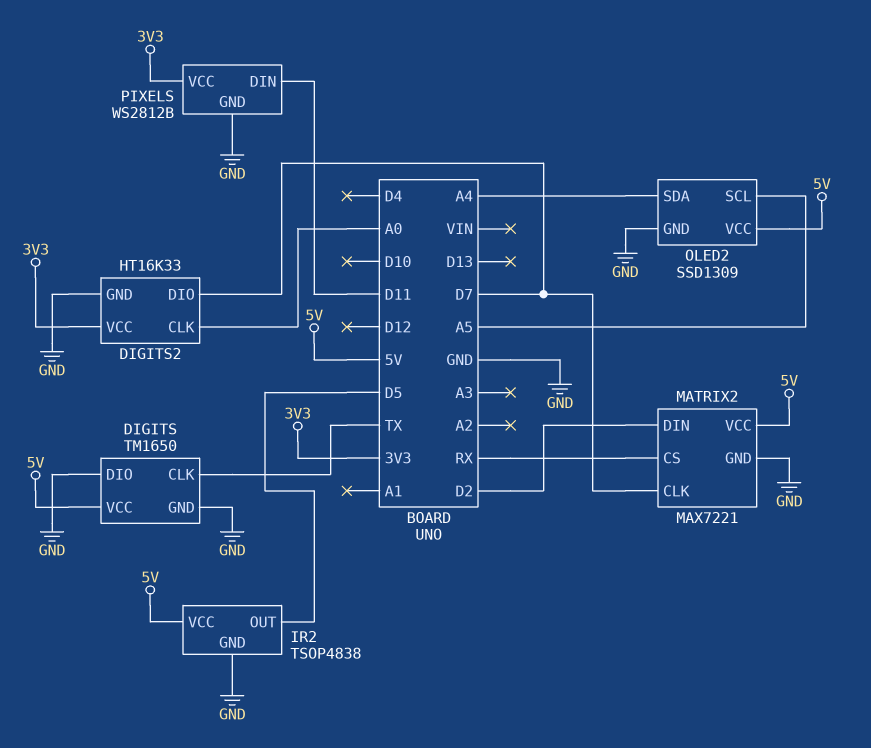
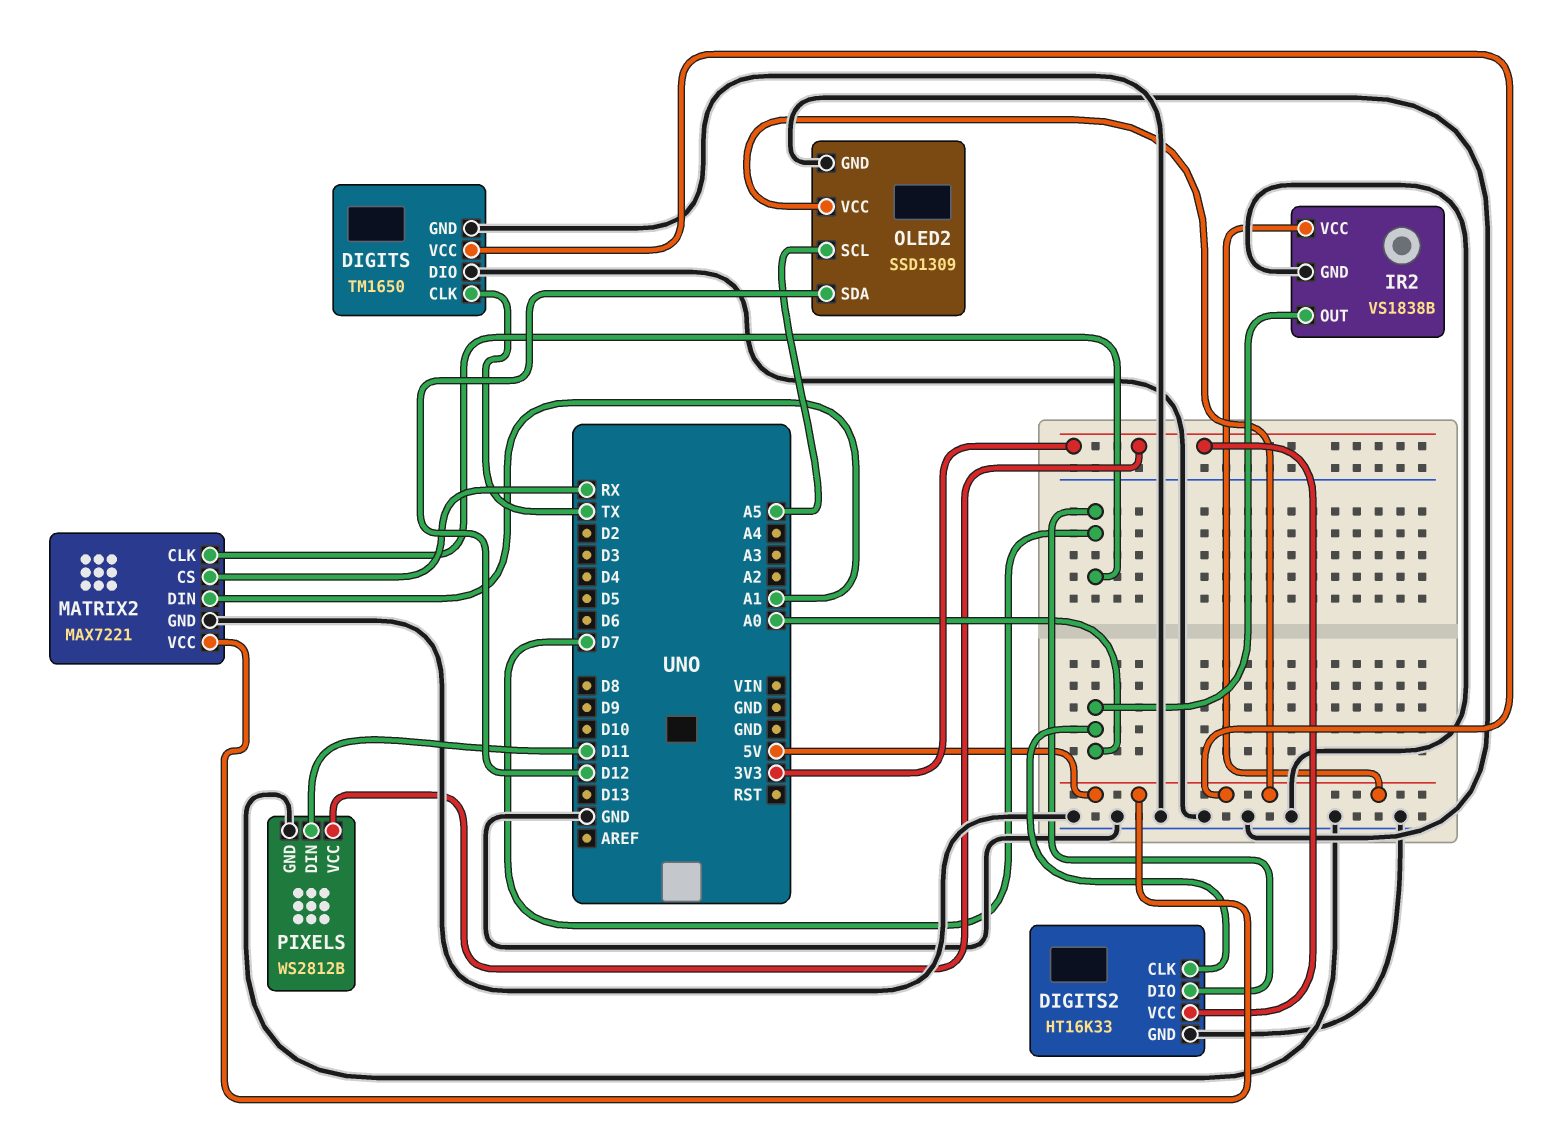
IR2: TSOP4838 -> VS1838B
IR2 pin OUT: D5 -> A0
MATRIX2 pin DIN: D2 -> A1
OLED2 pin SDA: A4 -> D12

